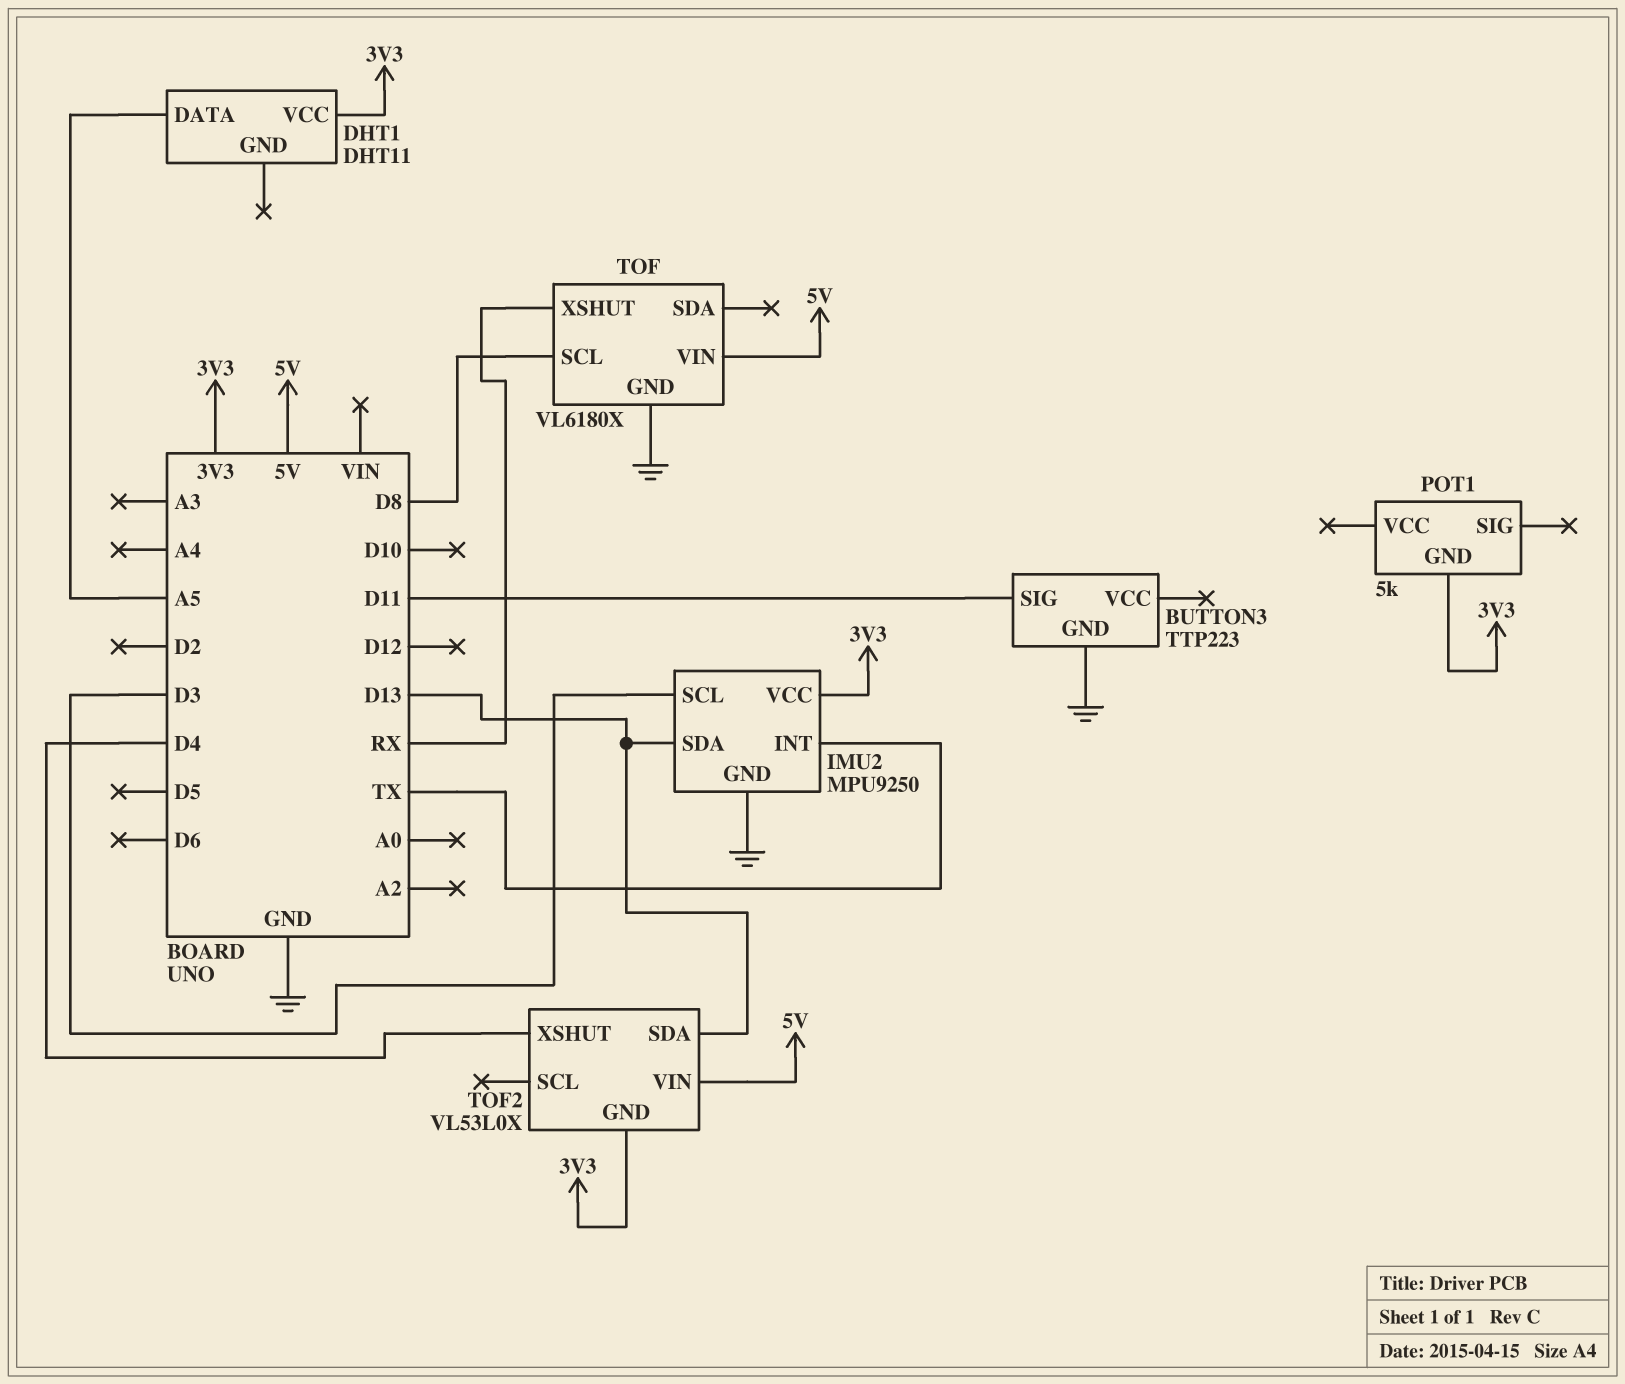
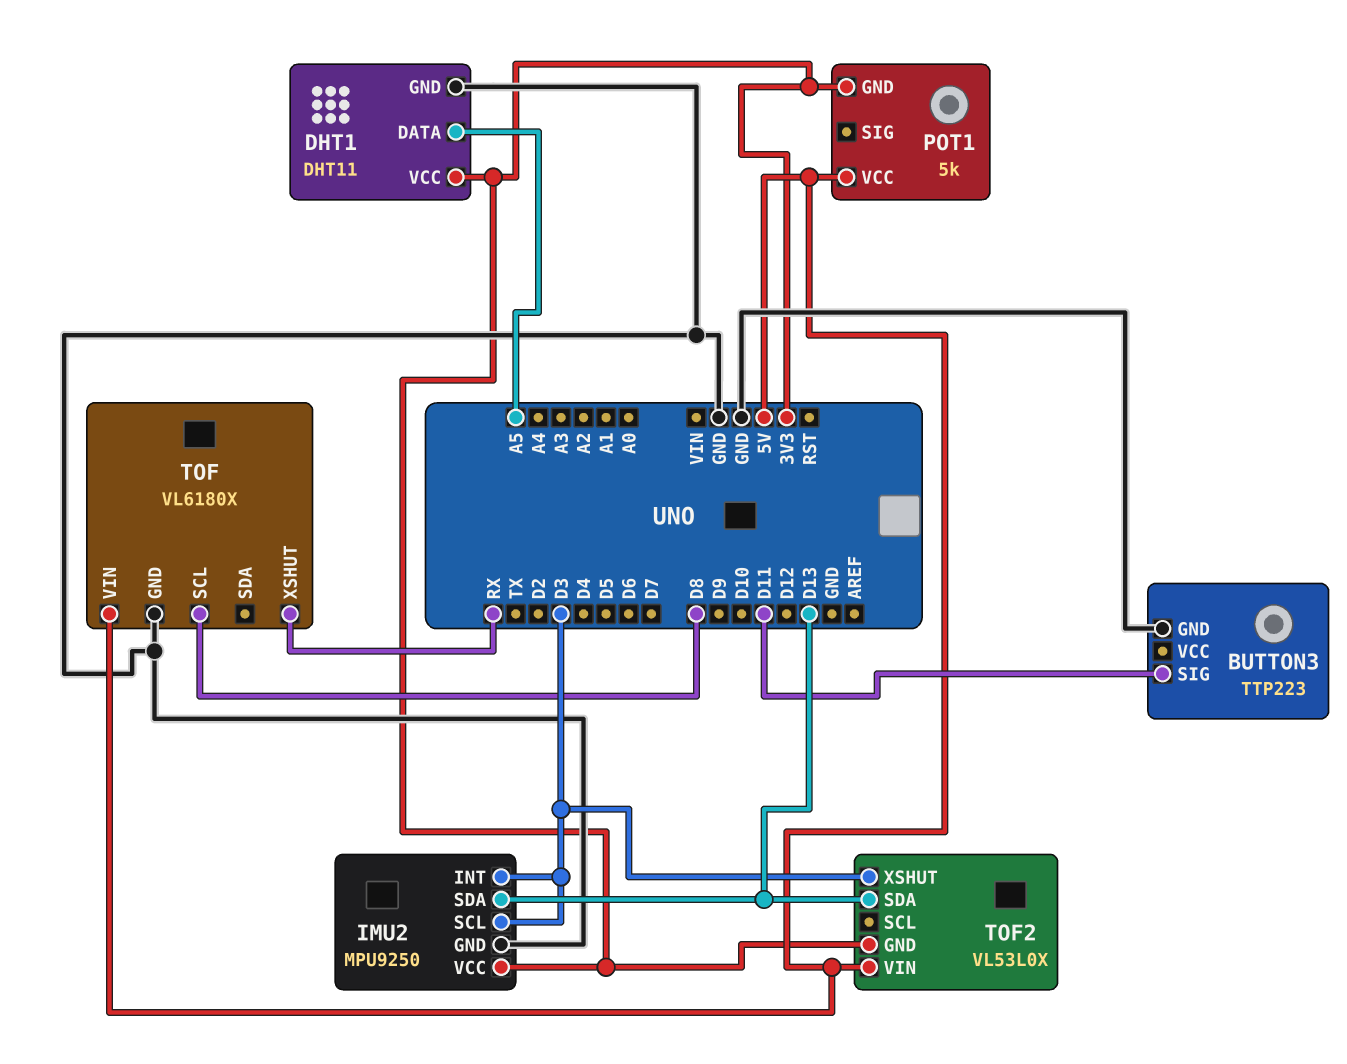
DHT1 pin GND: none -> GND
IMU2 pin INT: TX -> D3
POT1 pin VCC: none -> 5V
TOF2 pin XSHUT: D4 -> D3

